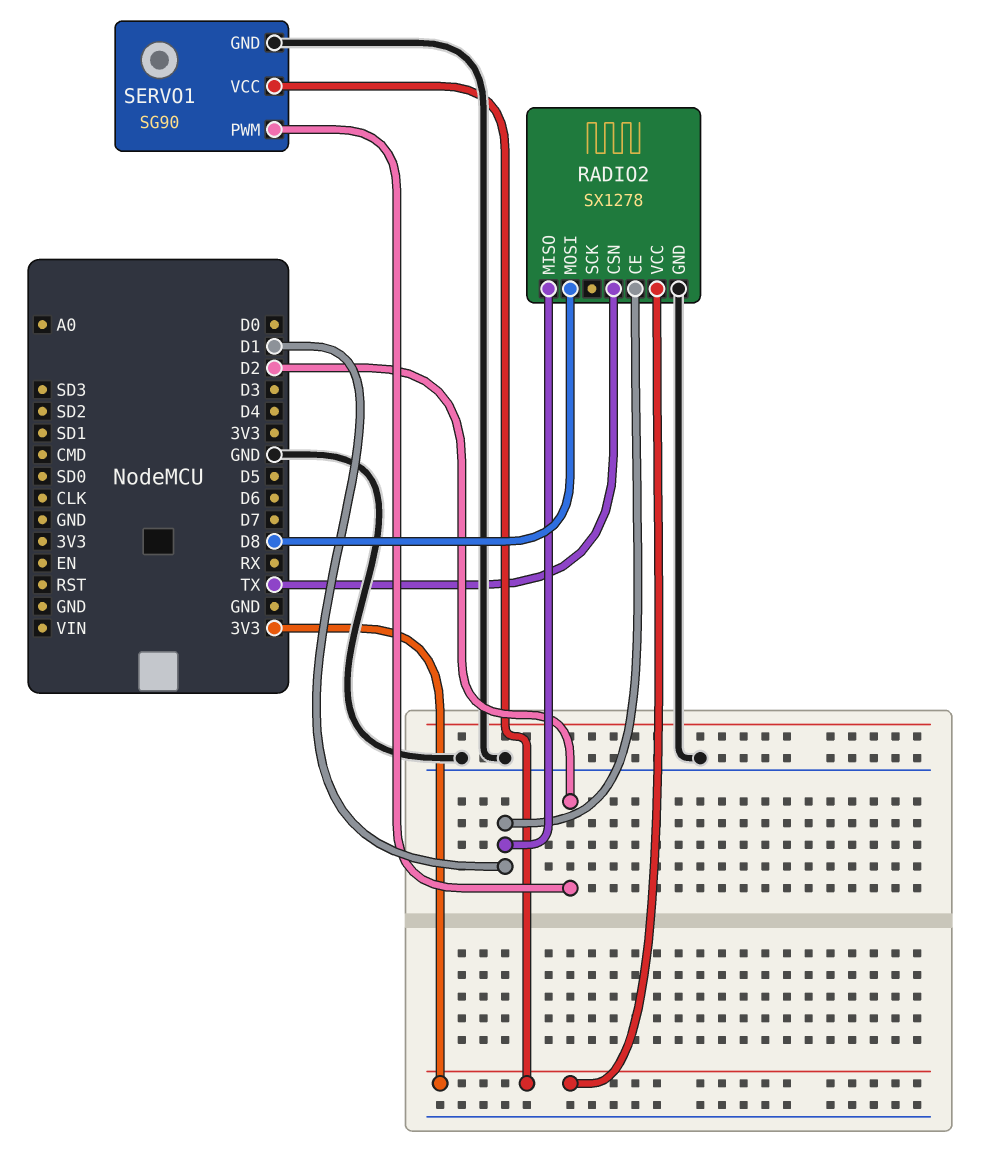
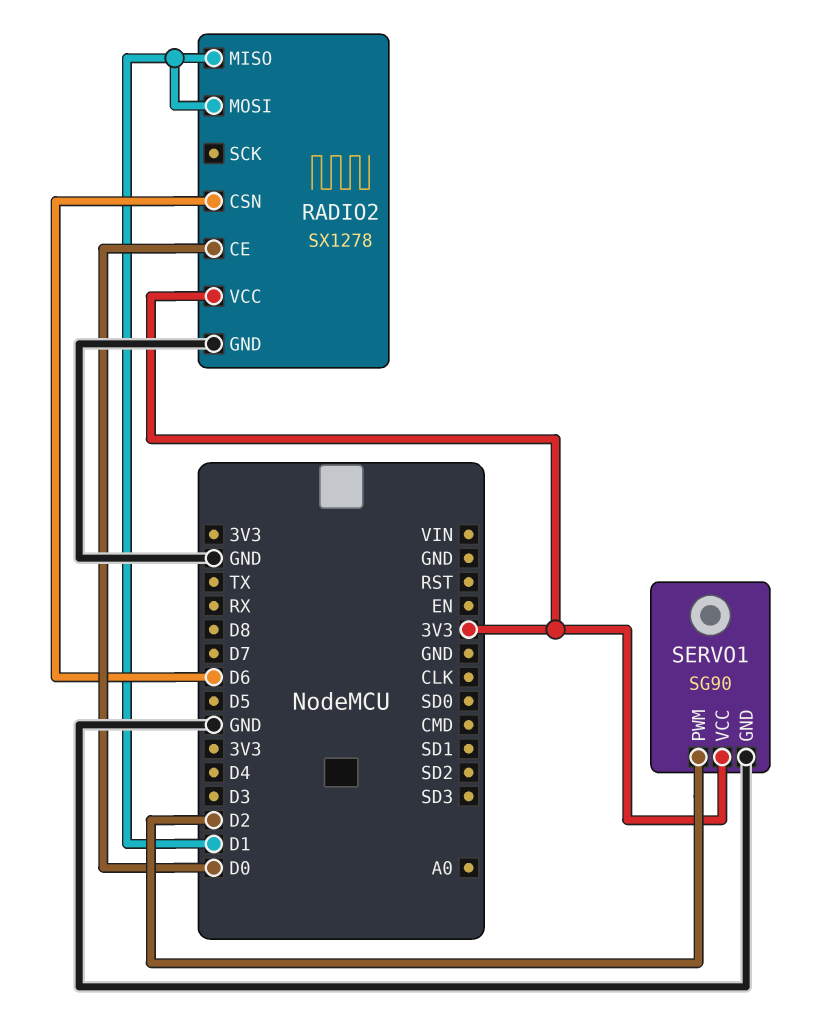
RADIO2 pin CE: D1 -> D0
RADIO2 pin CSN: TX -> D6
RADIO2 pin MOSI: D8 -> D1

